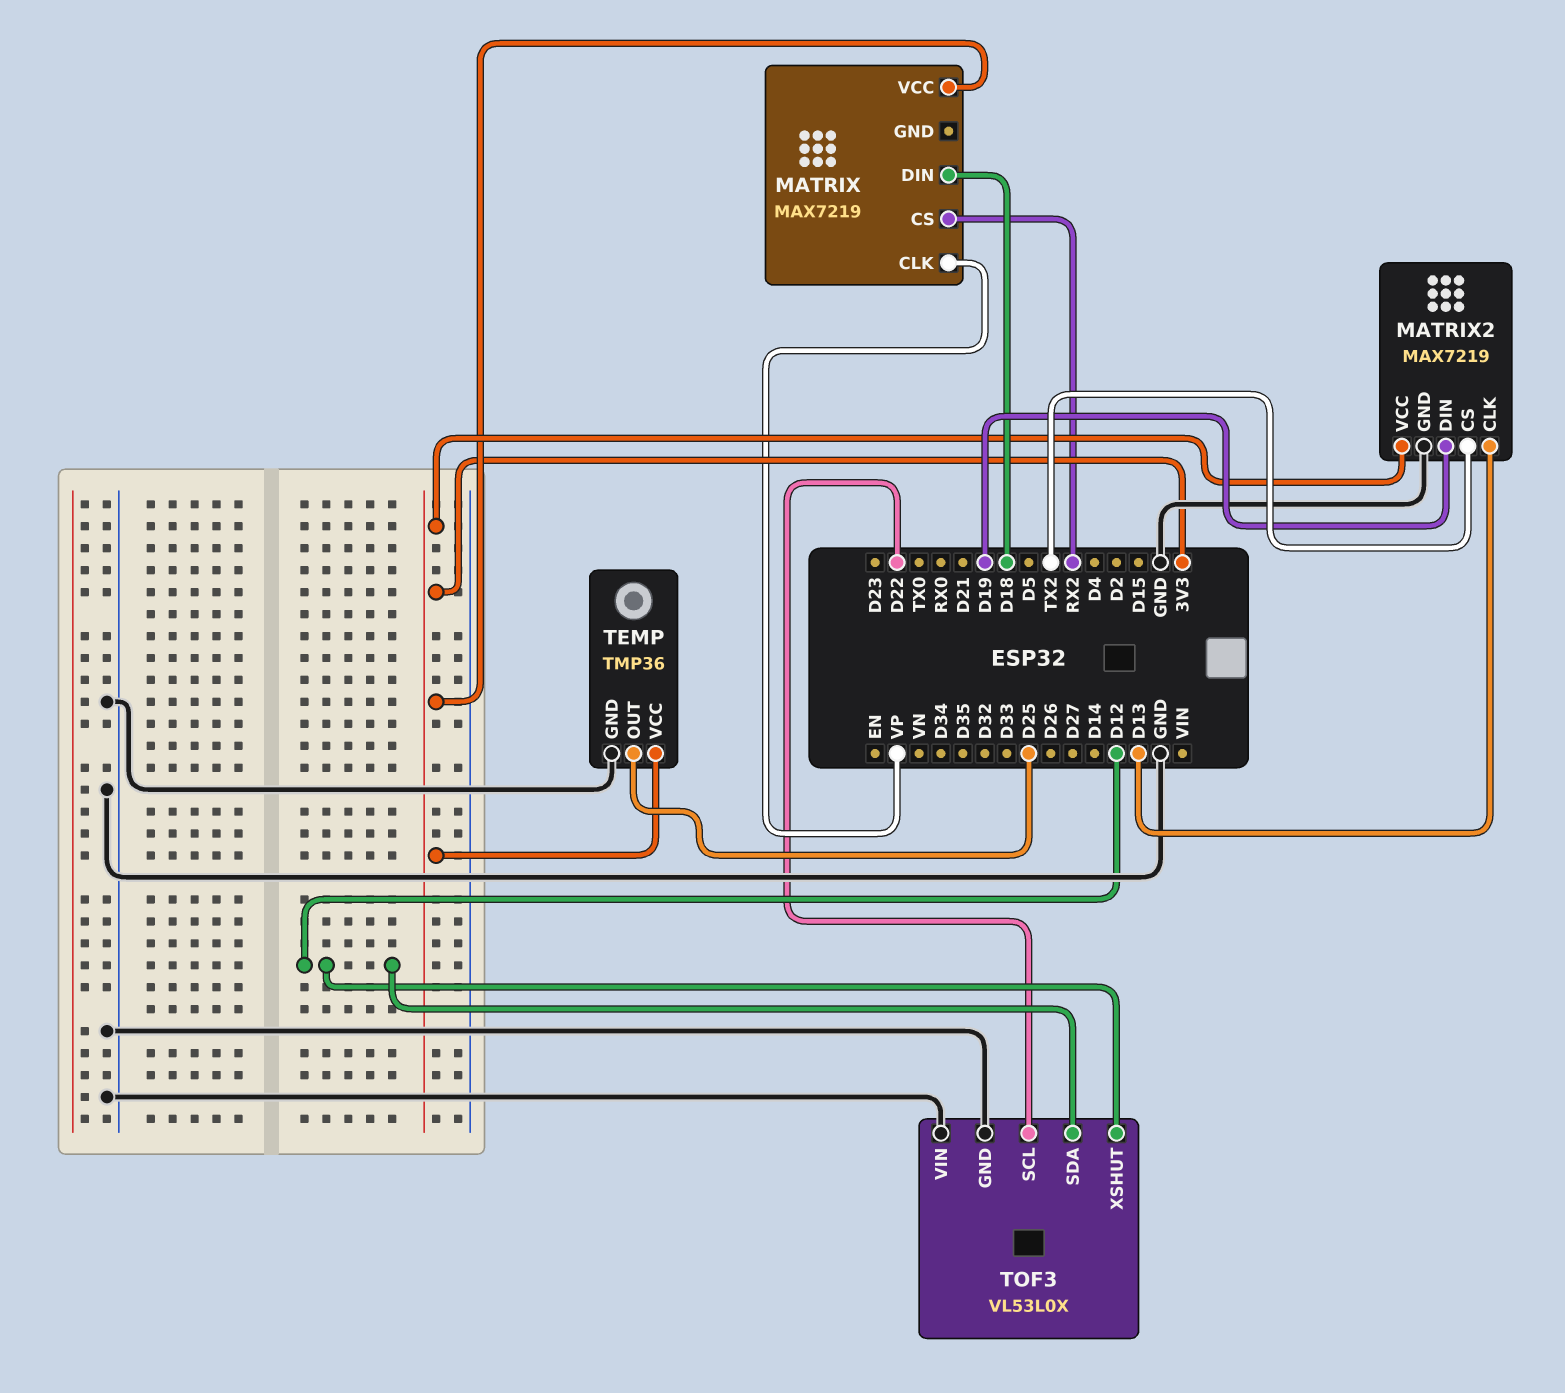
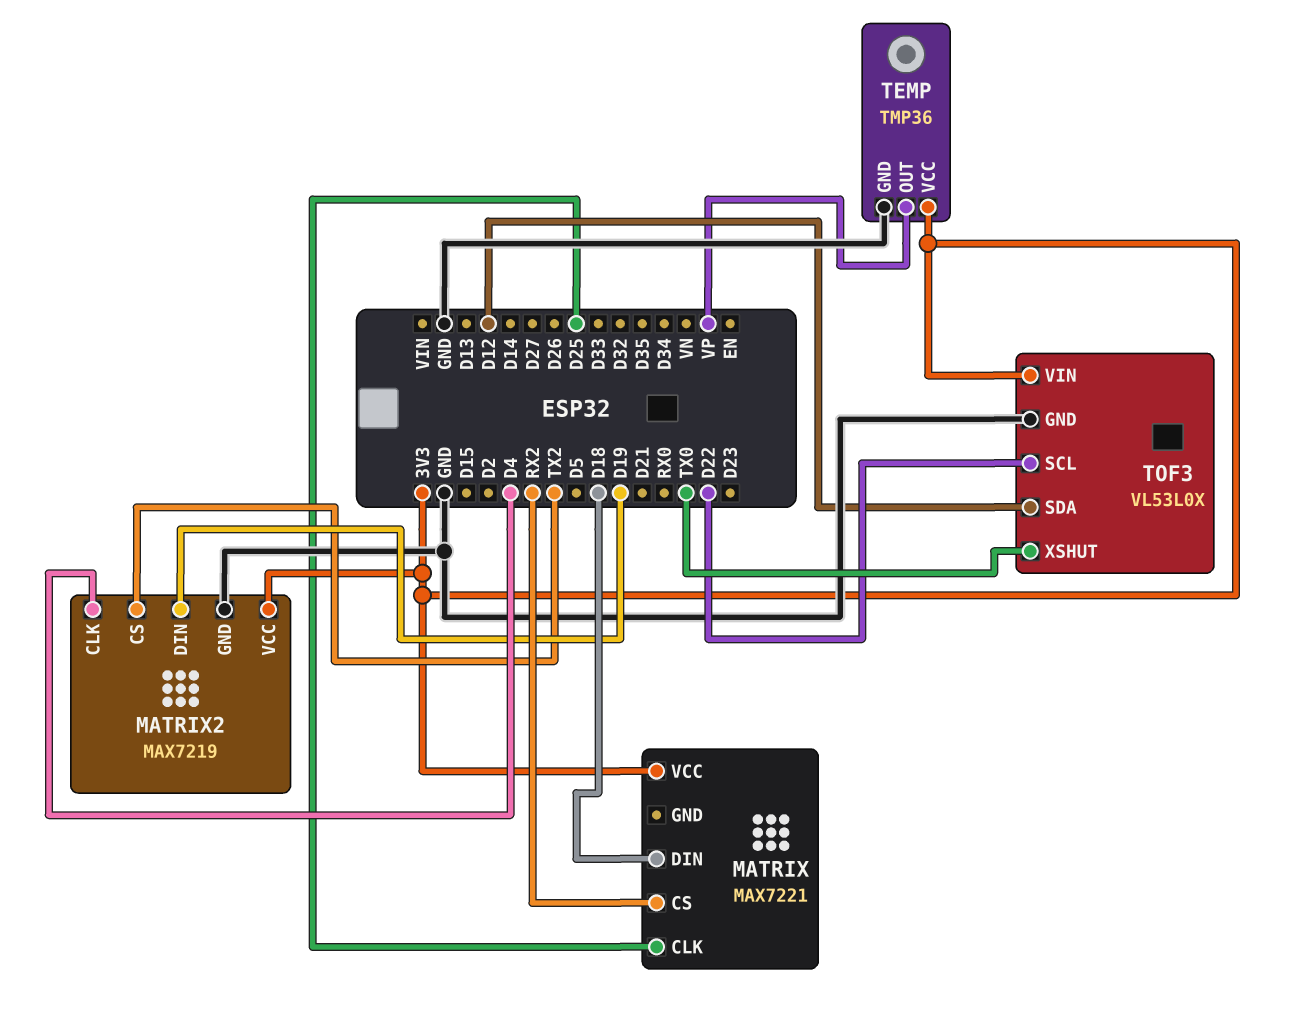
MATRIX: MAX7219 -> MAX7221
MATRIX pin CLK: VP -> D25
MATRIX2 pin CLK: D13 -> D4
TEMP pin OUT: D25 -> VP
TOF3 pin VIN: GND -> 3V3
TOF3 pin XSHUT: D12 -> TX0

